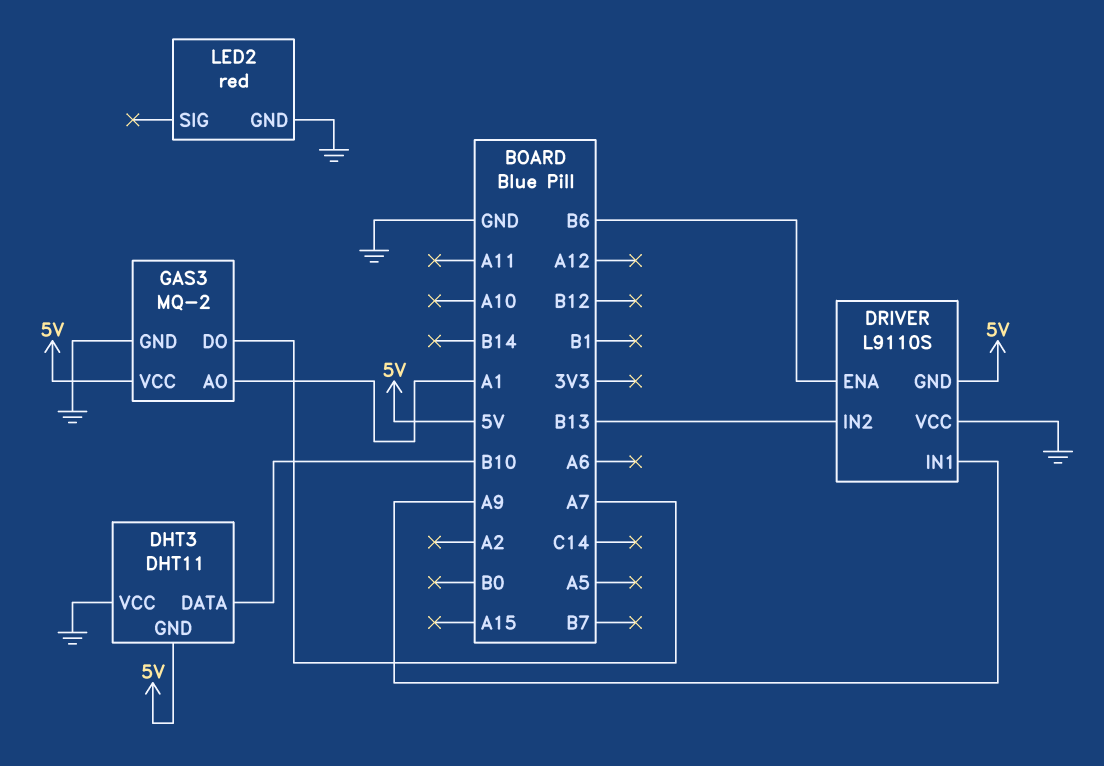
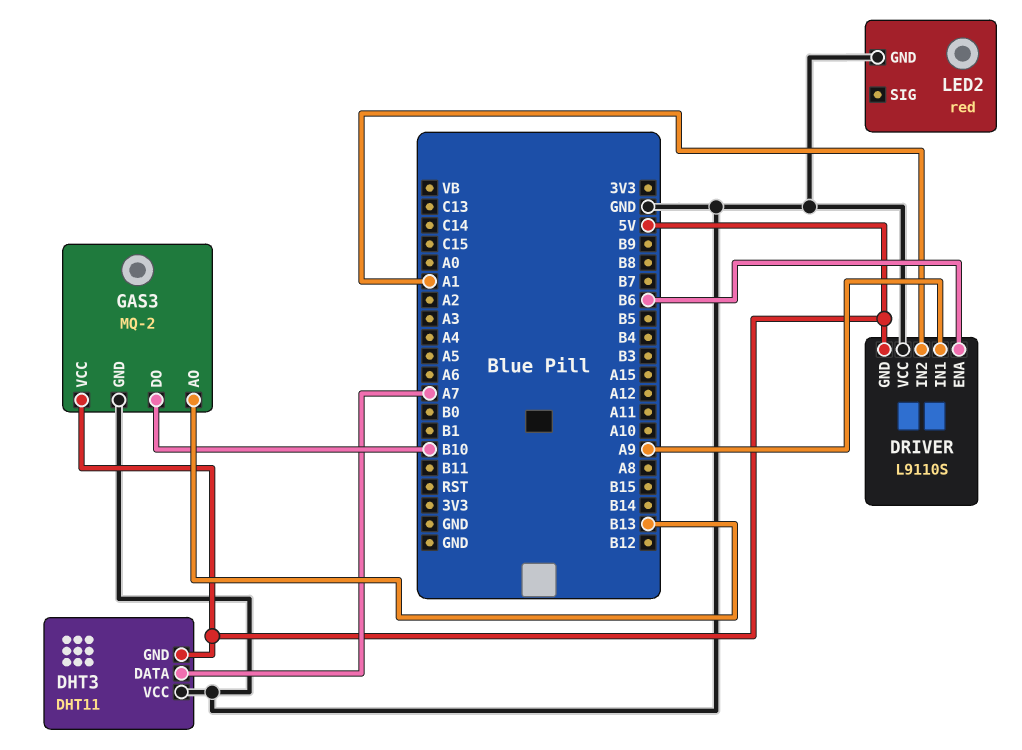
DHT3 pin DATA: B10 -> A7
DRIVER pin IN2: B13 -> A1
GAS3 pin AO: A1 -> B13
GAS3 pin DO: A7 -> B10

